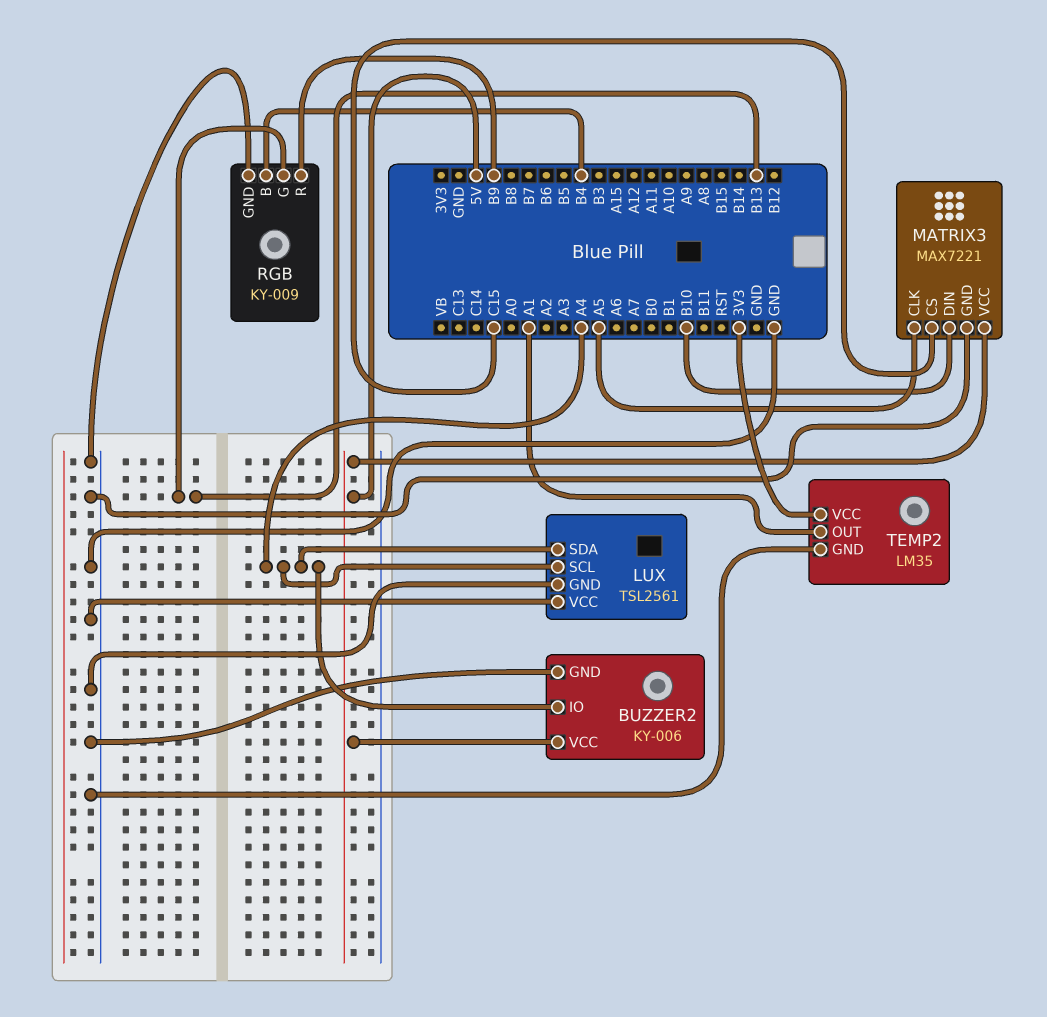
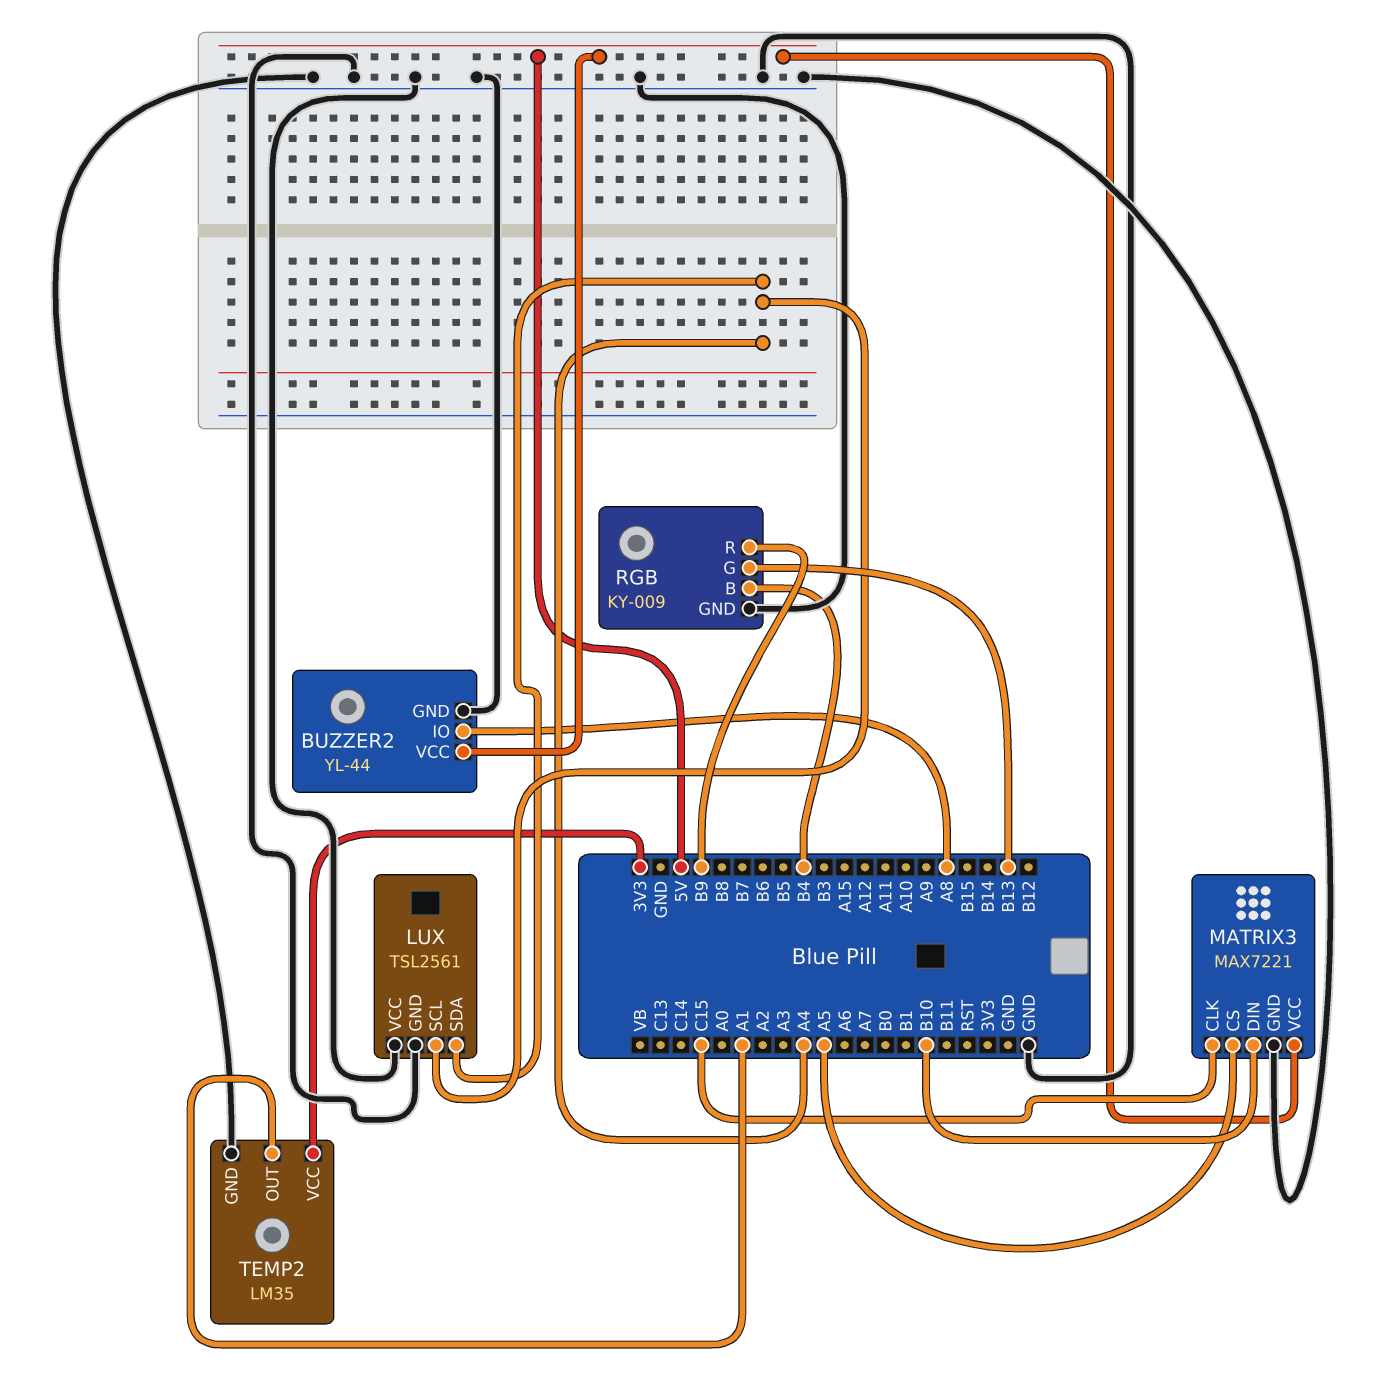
BUZZER2: KY-006 -> YL-44
BUZZER2 pin IO: A4 -> A8
MATRIX3 pin CLK: A5 -> C15
MATRIX3 pin CS: C15 -> A5

